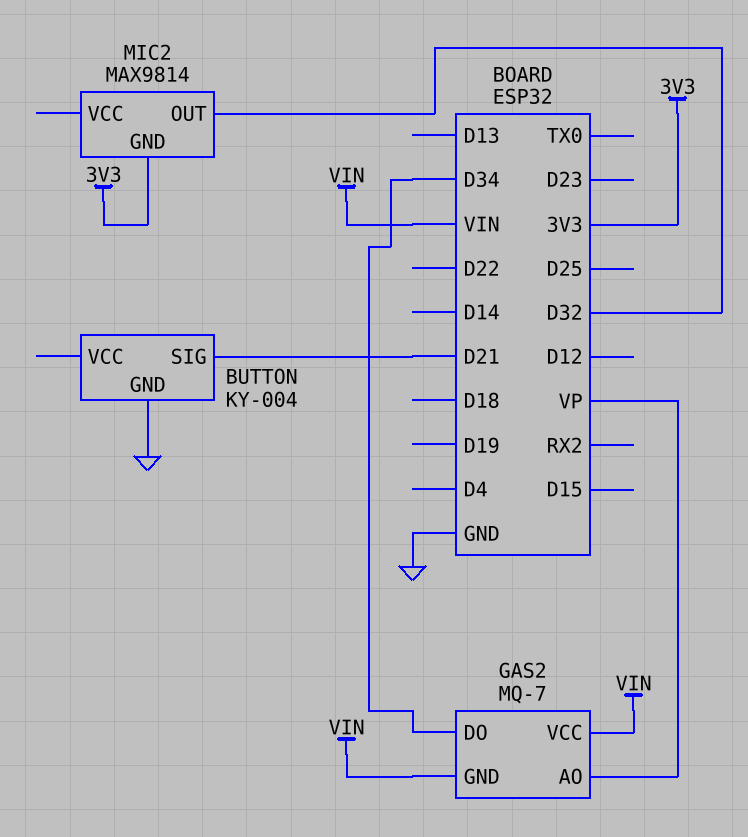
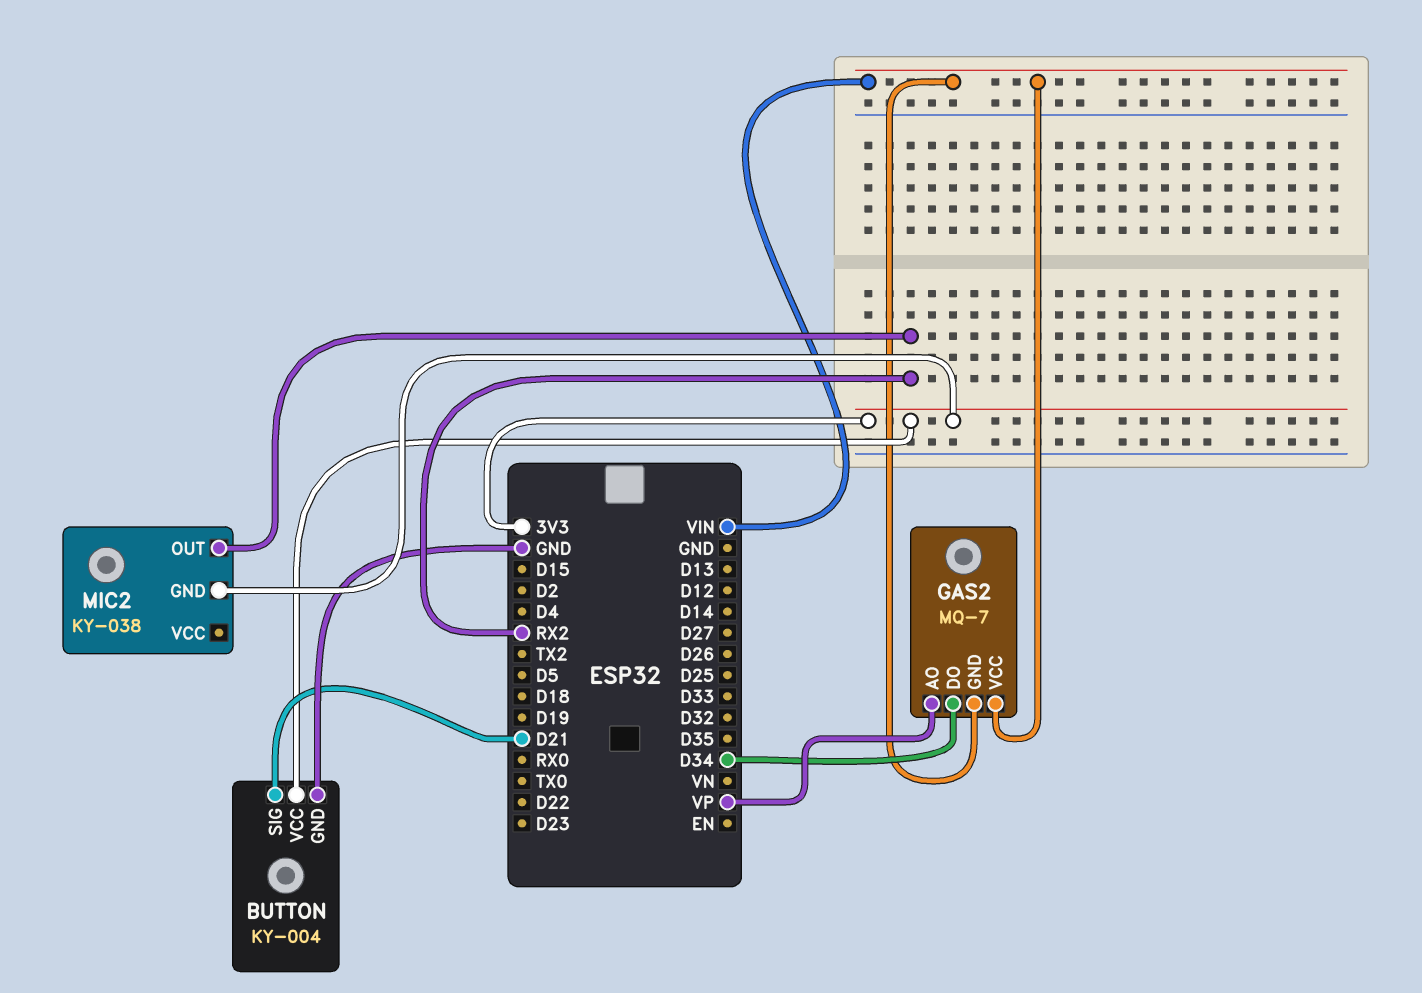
BUTTON pin VCC: none -> 3V3
MIC2: MAX9814 -> KY-038
MIC2 pin OUT: D32 -> RX2

